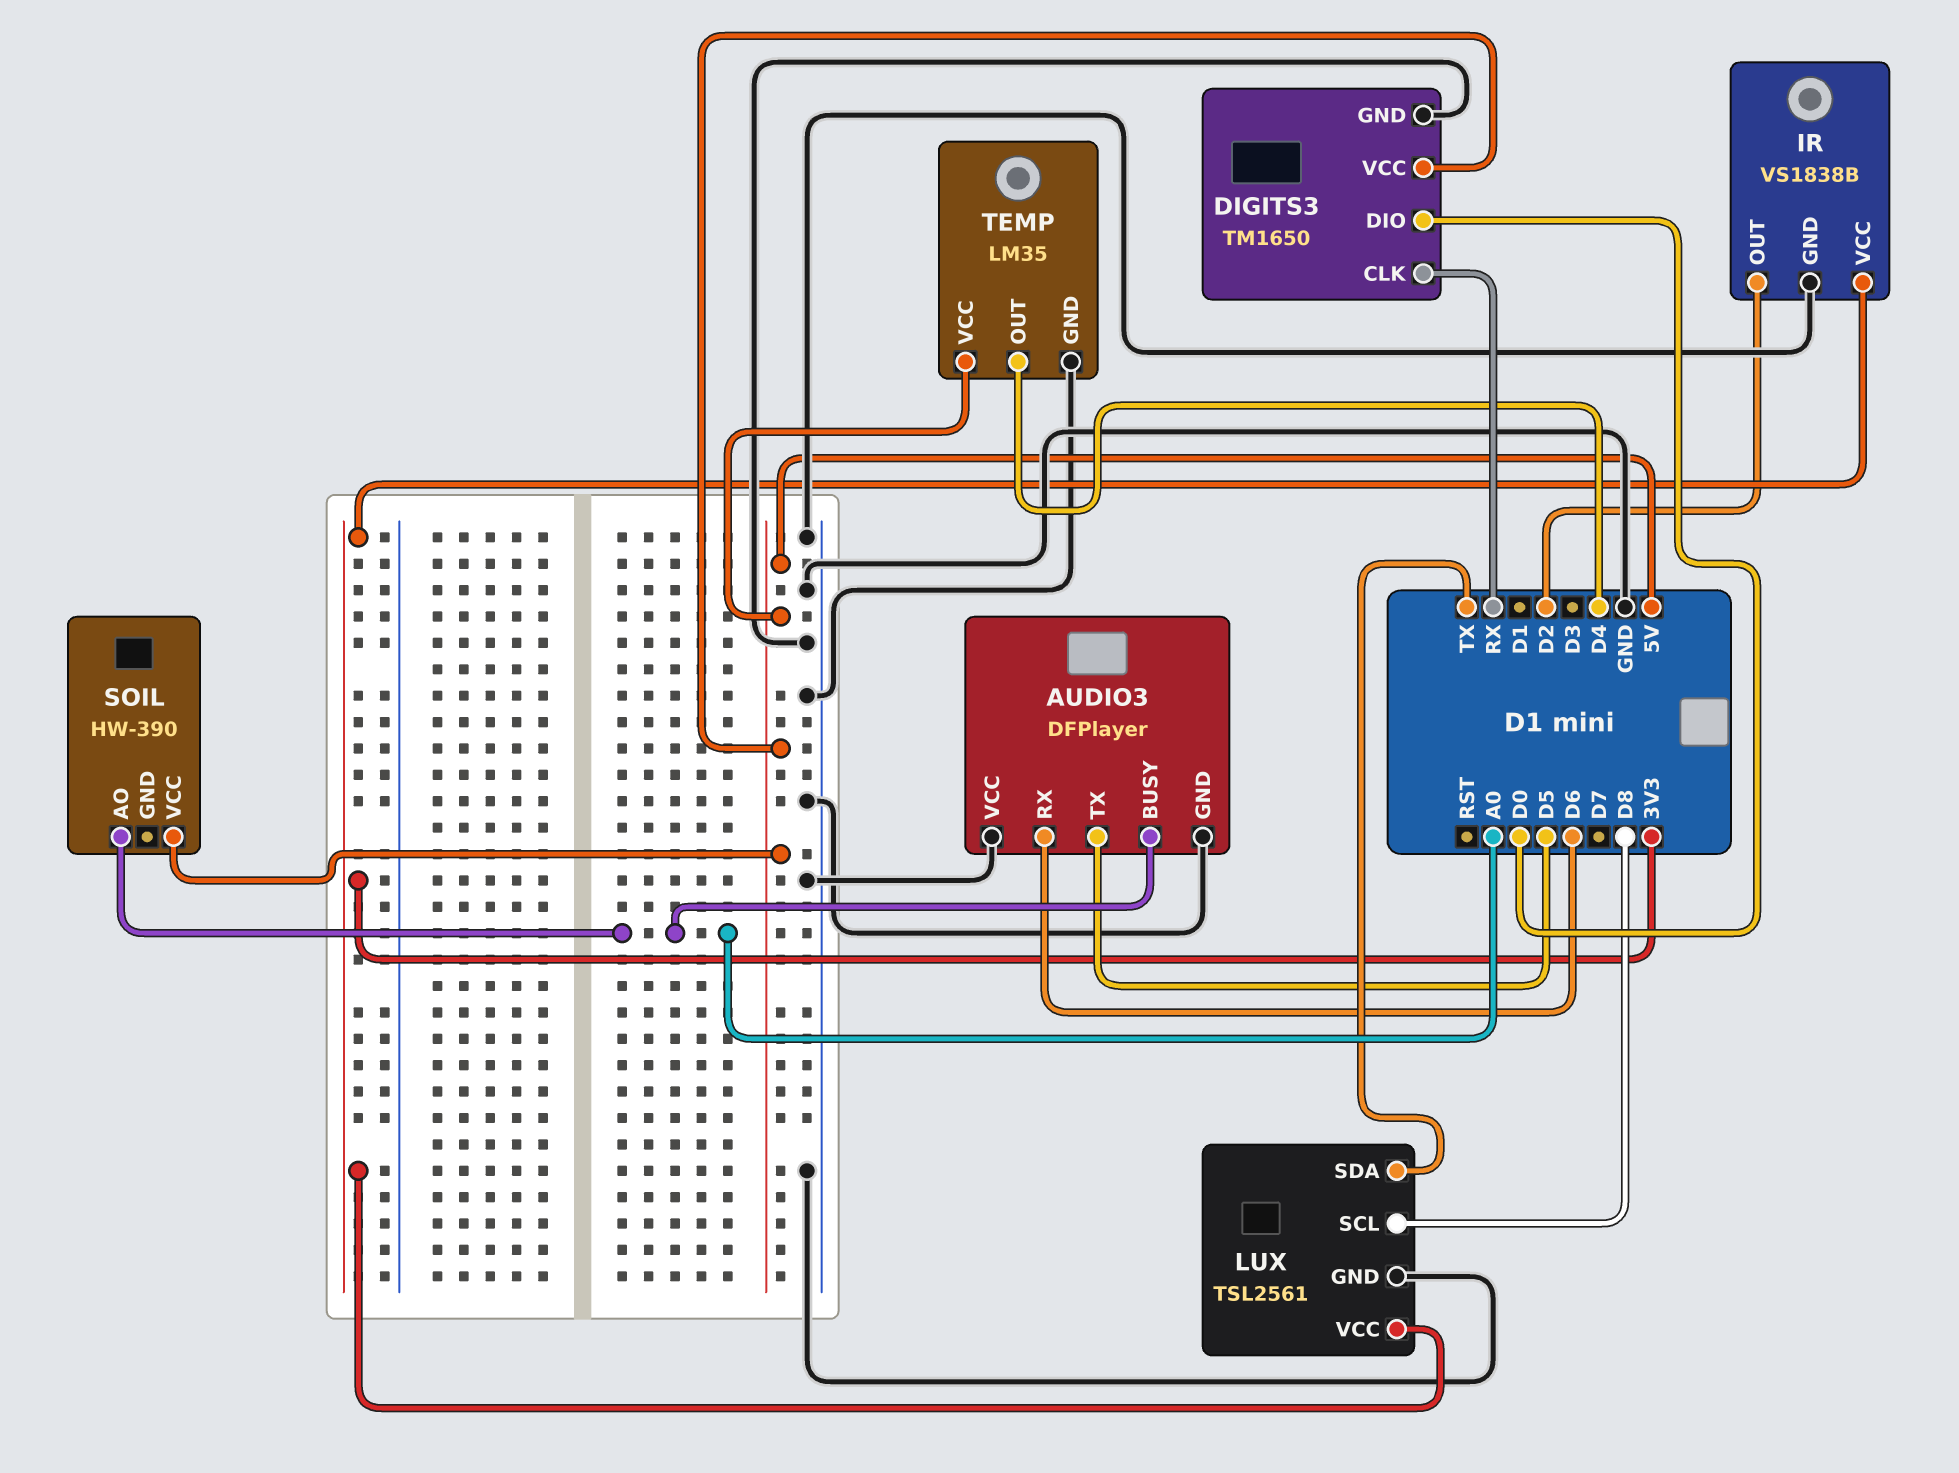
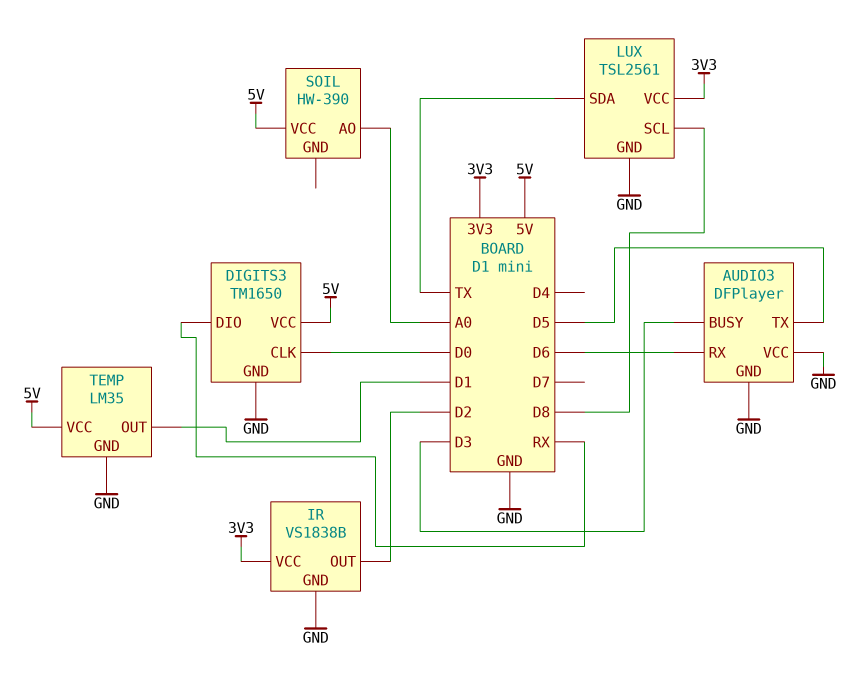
AUDIO3 pin BUSY: A0 -> D3
DIGITS3 pin CLK: RX -> D0
DIGITS3 pin DIO: D0 -> RX
TEMP pin OUT: D4 -> D1

